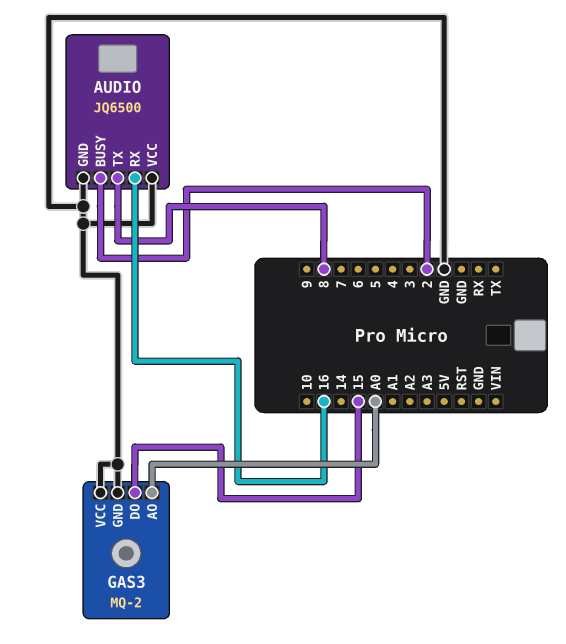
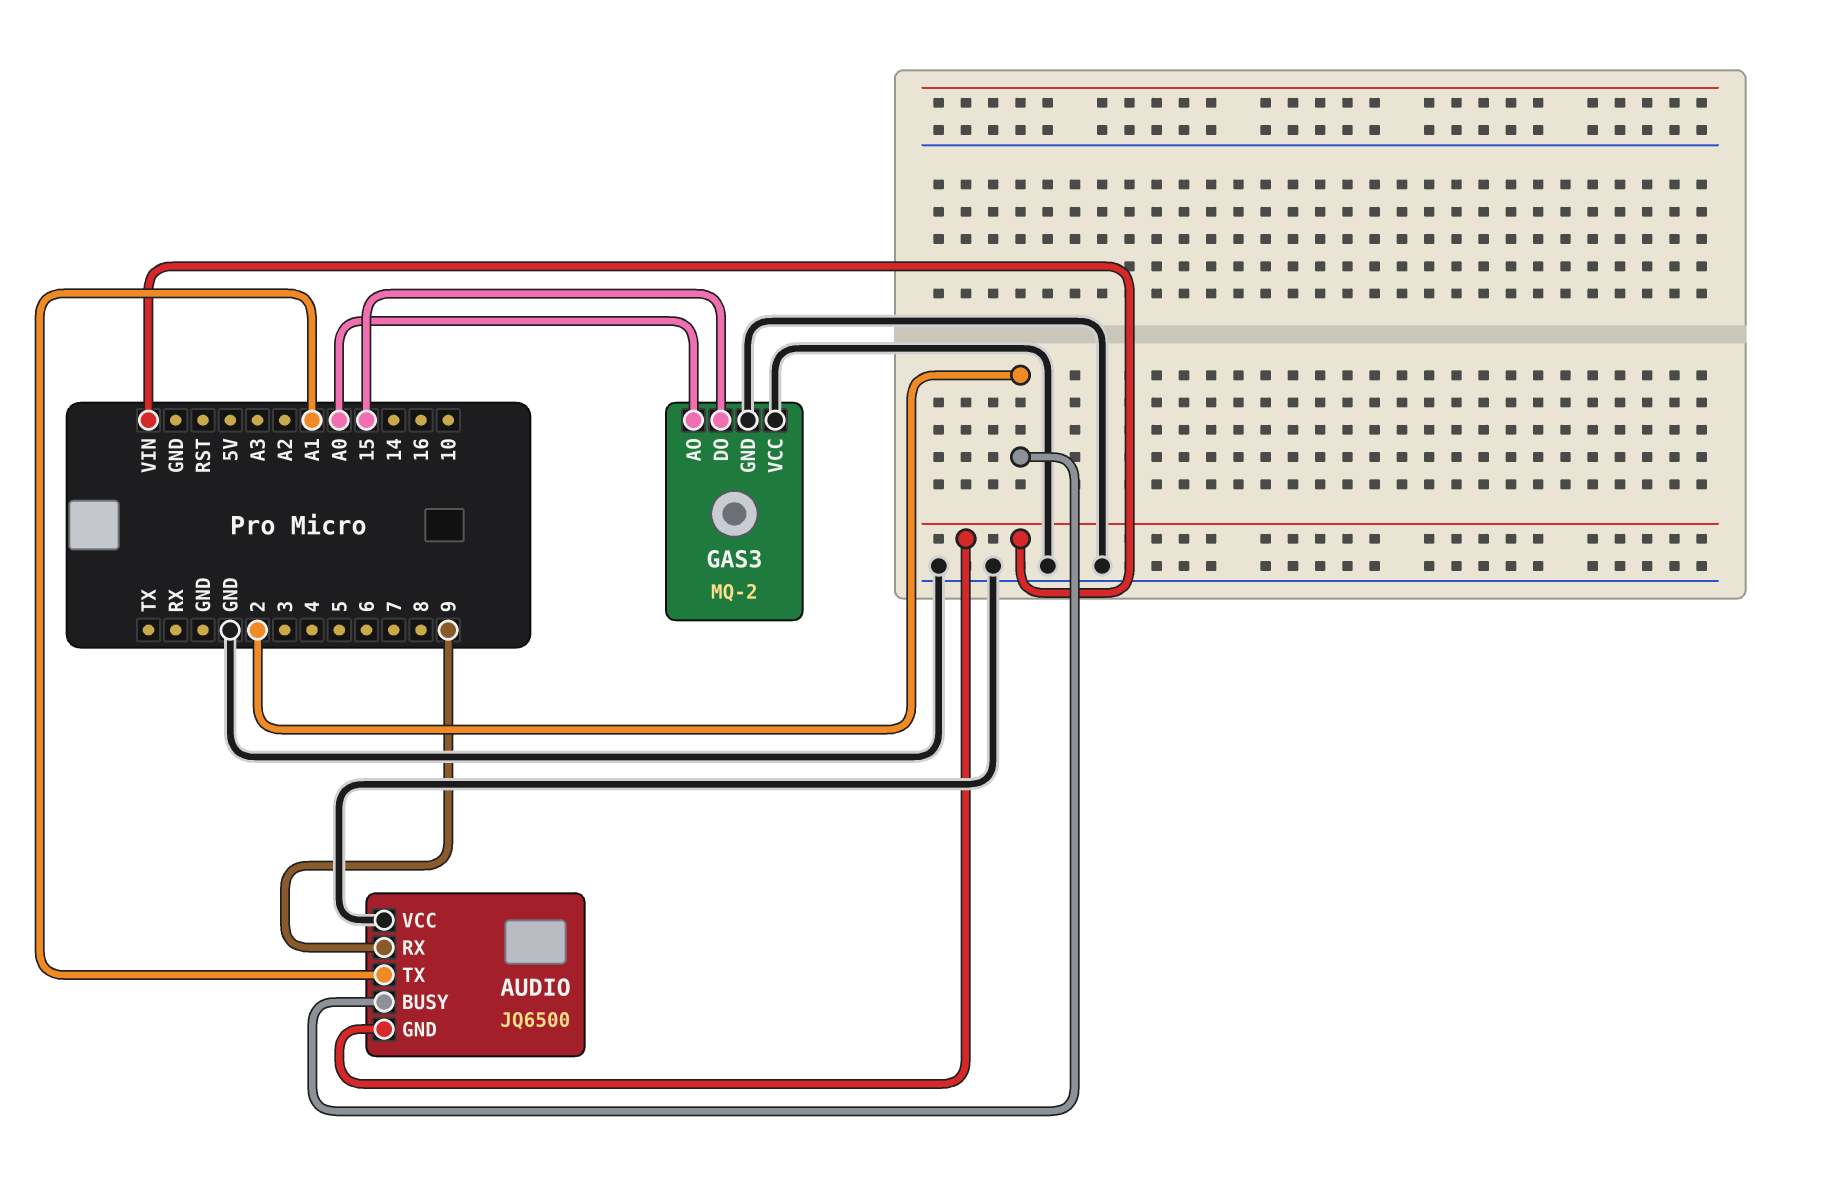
AUDIO pin GND: GND -> VIN
AUDIO pin RX: 16 -> 9
AUDIO pin TX: 8 -> A1

